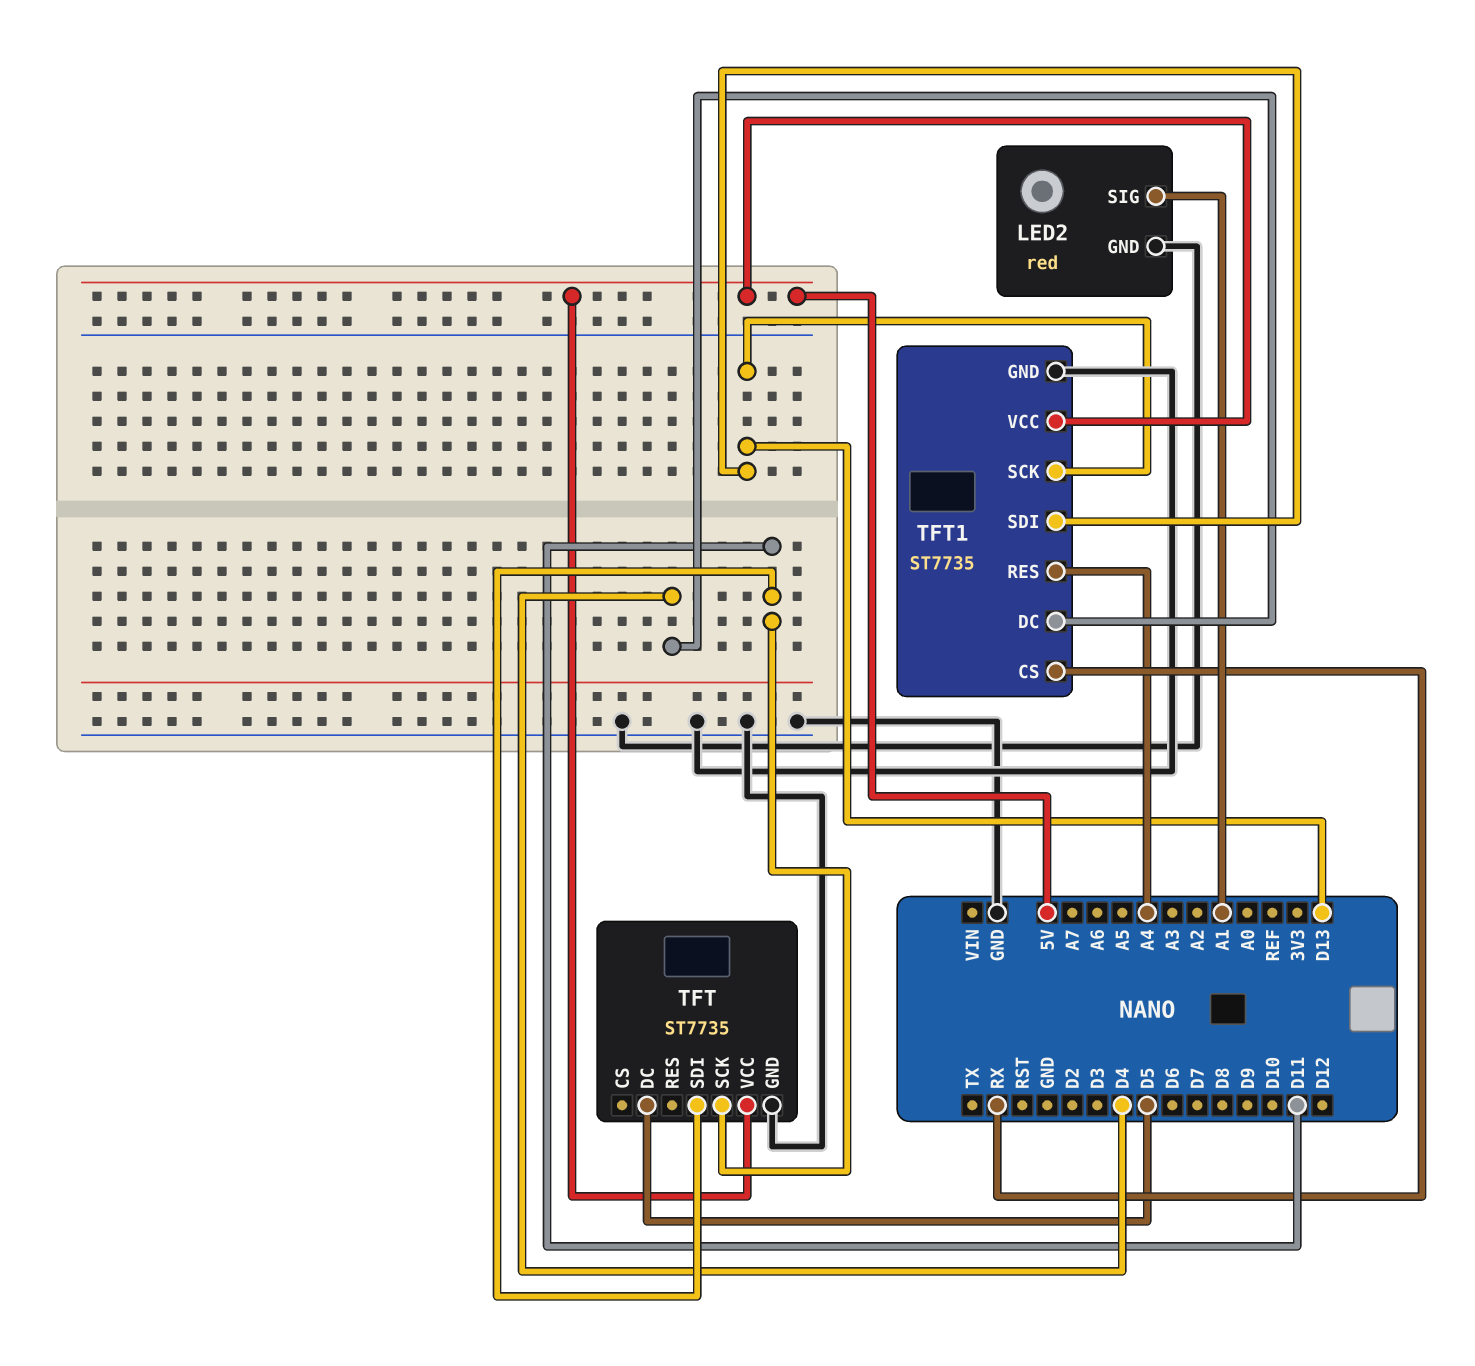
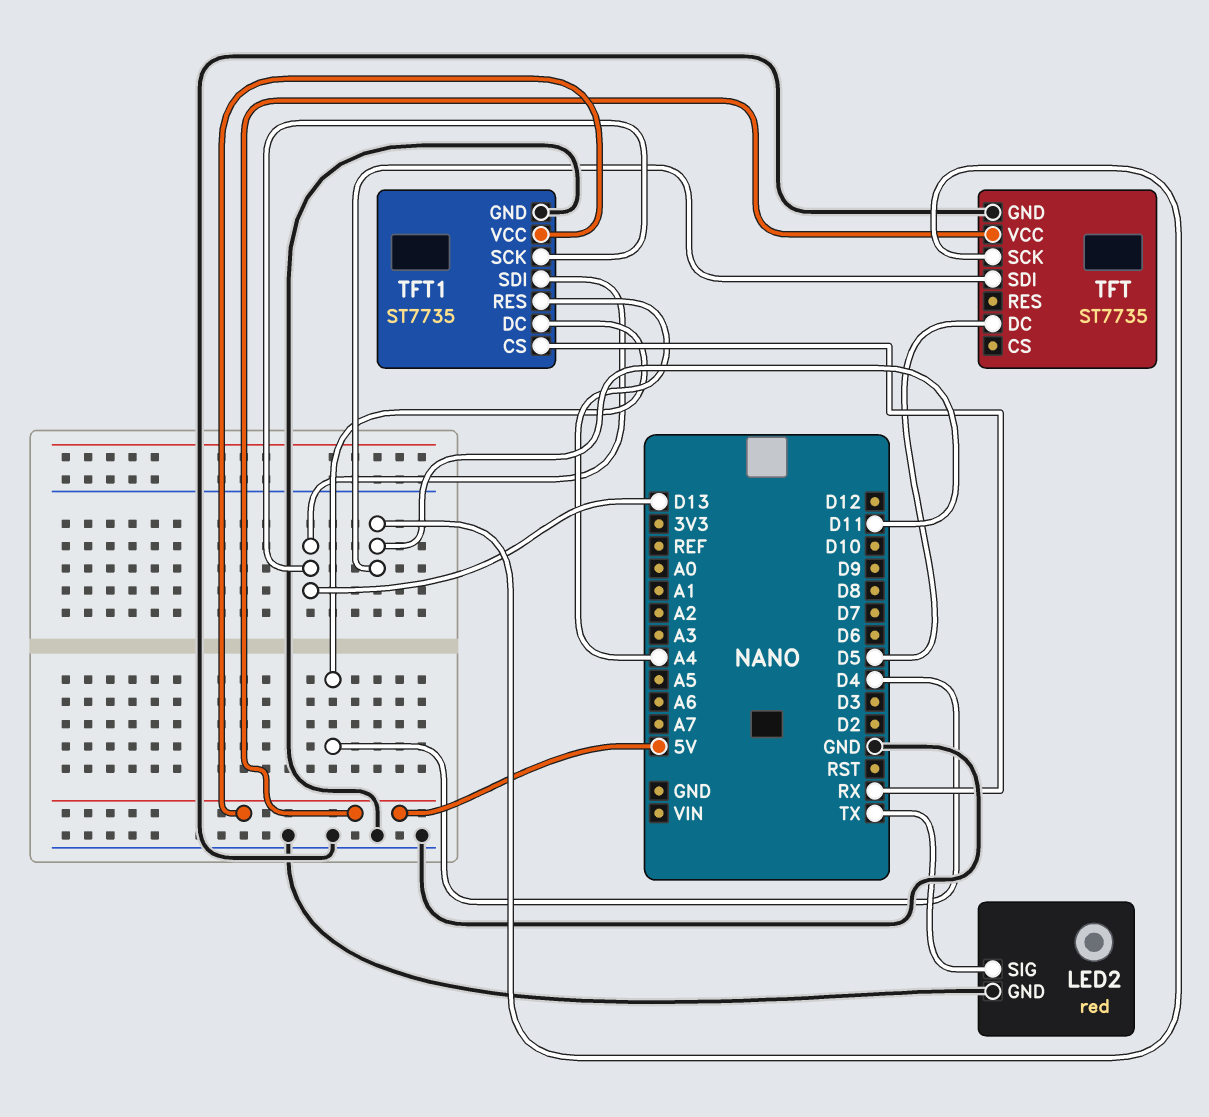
LED2 pin SIG: A1 -> TX

